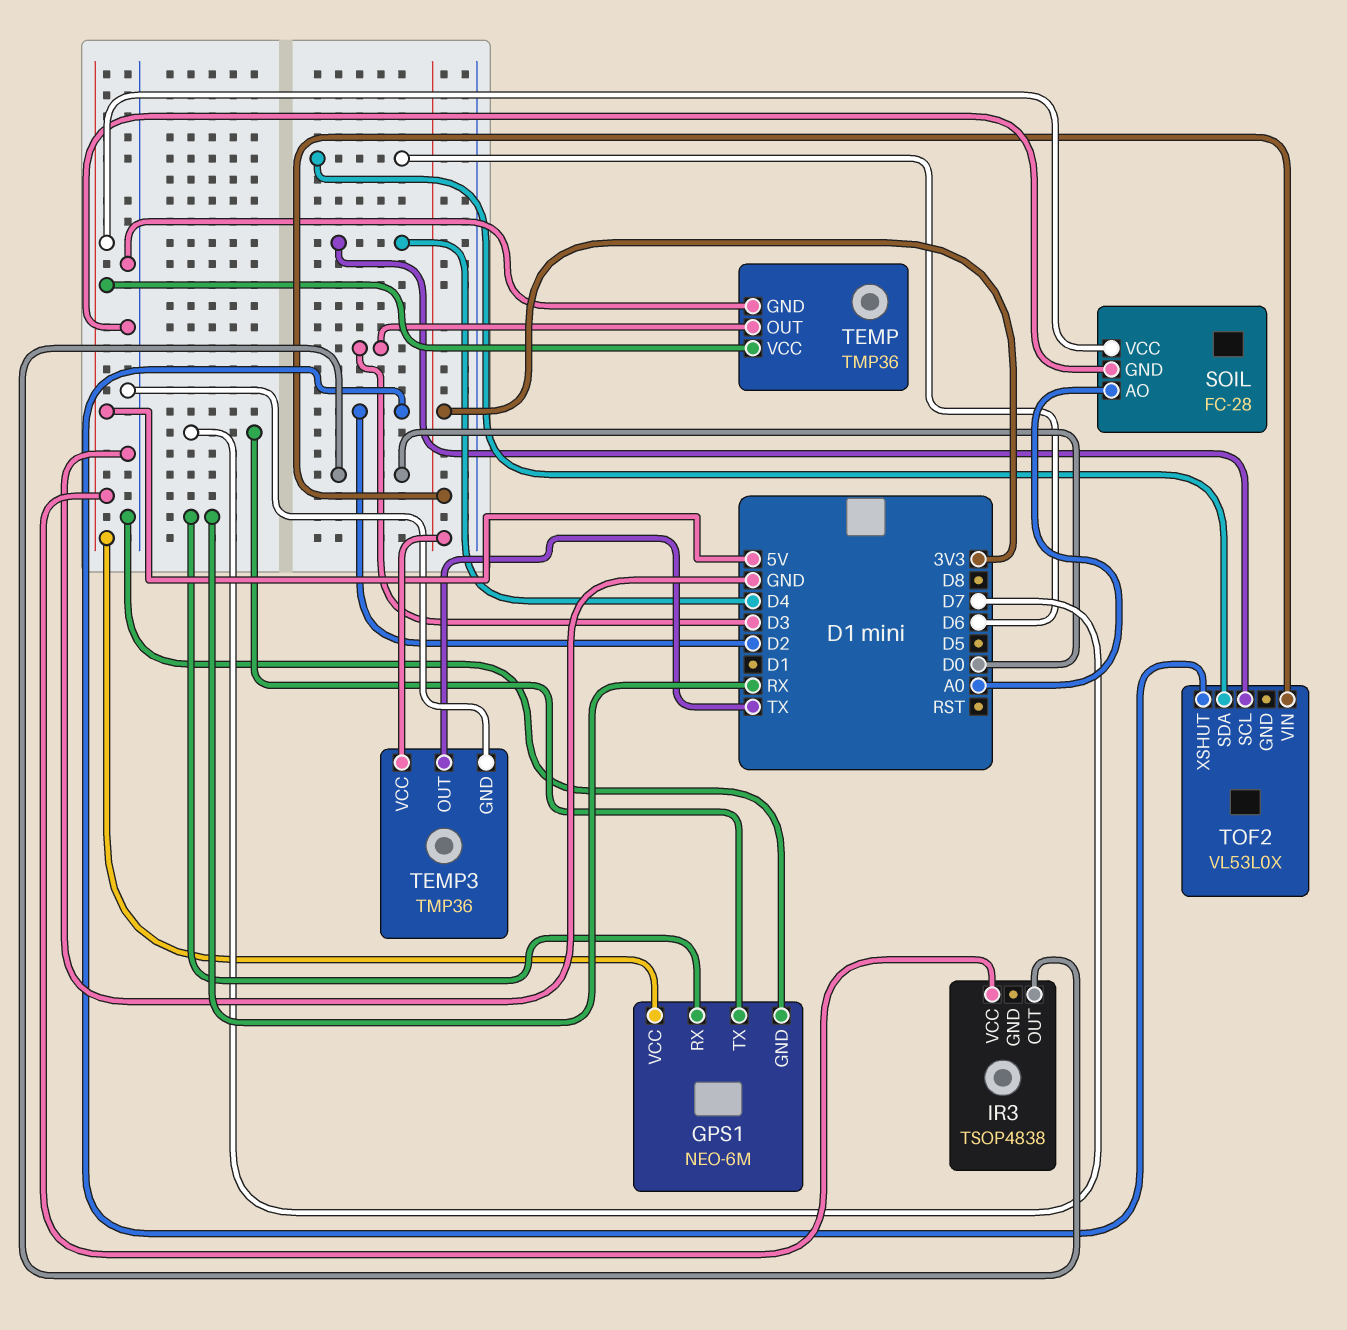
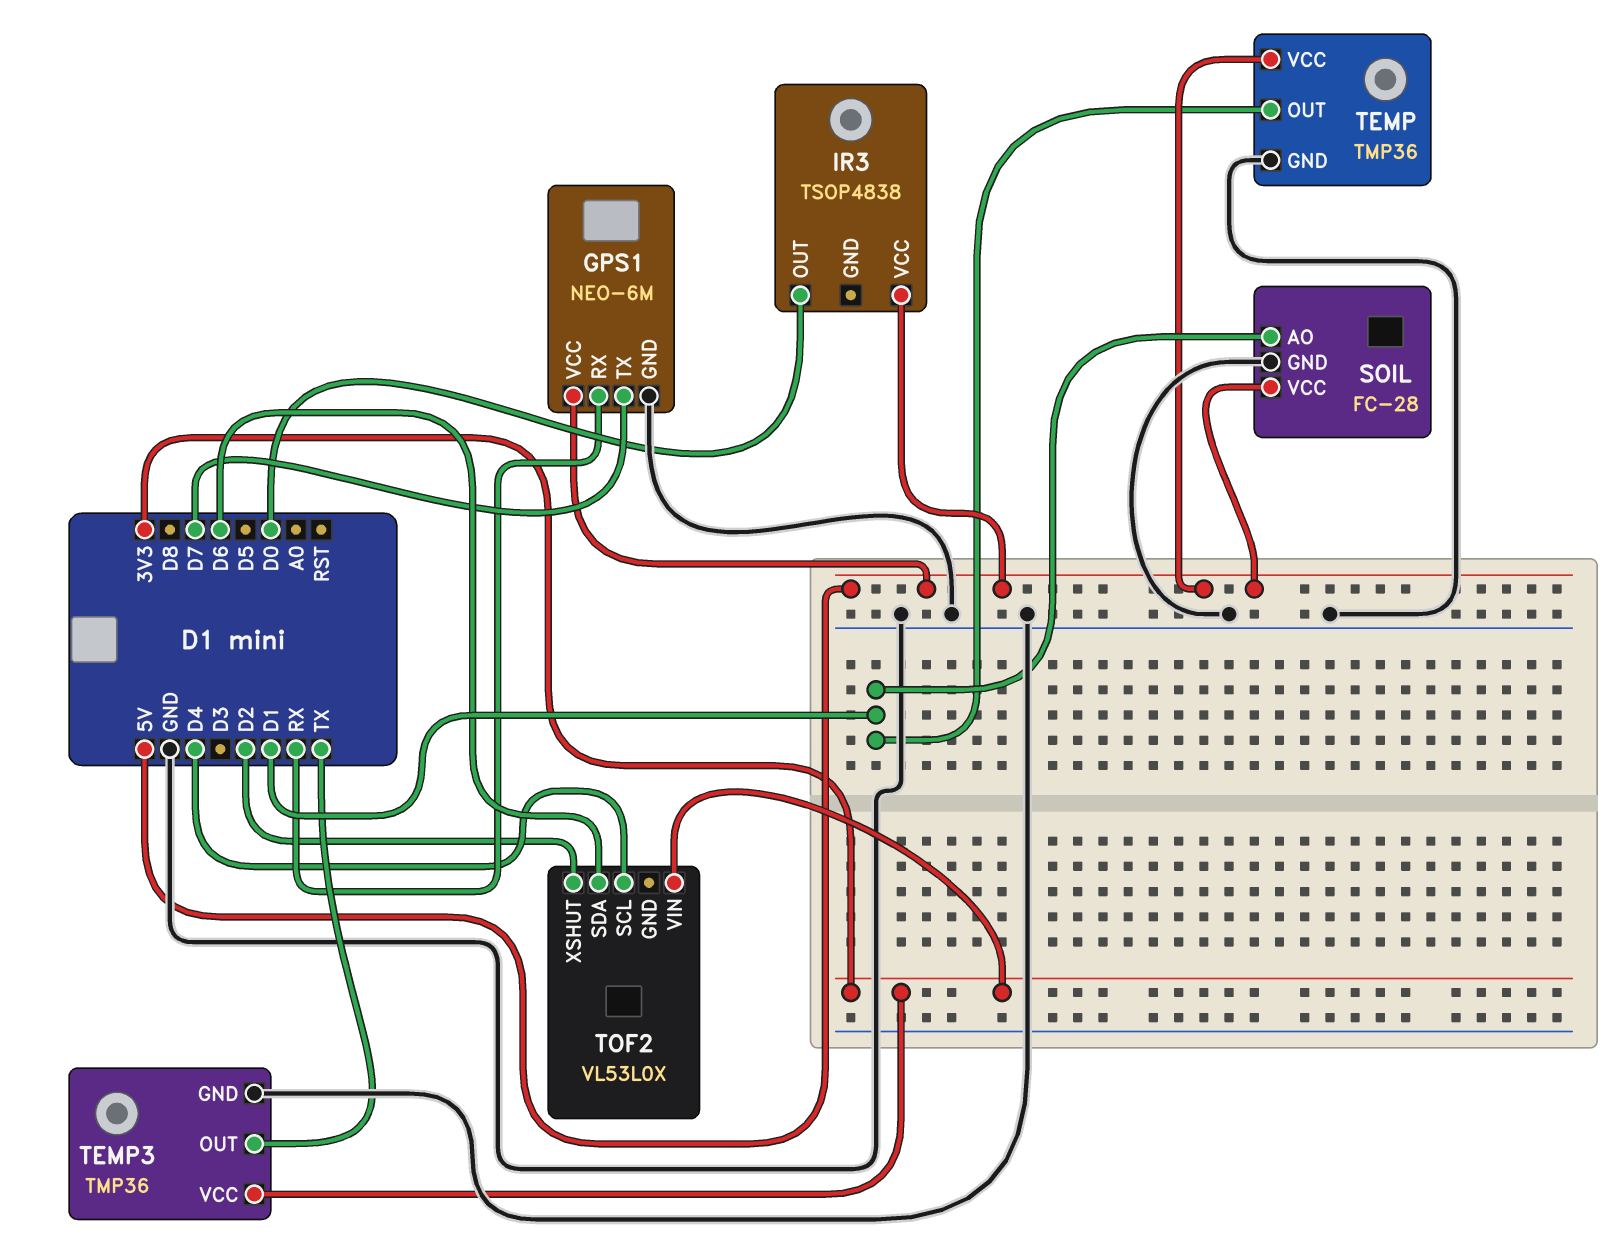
SOIL pin AO: A0 -> D1
TEMP pin OUT: D3 -> D1

